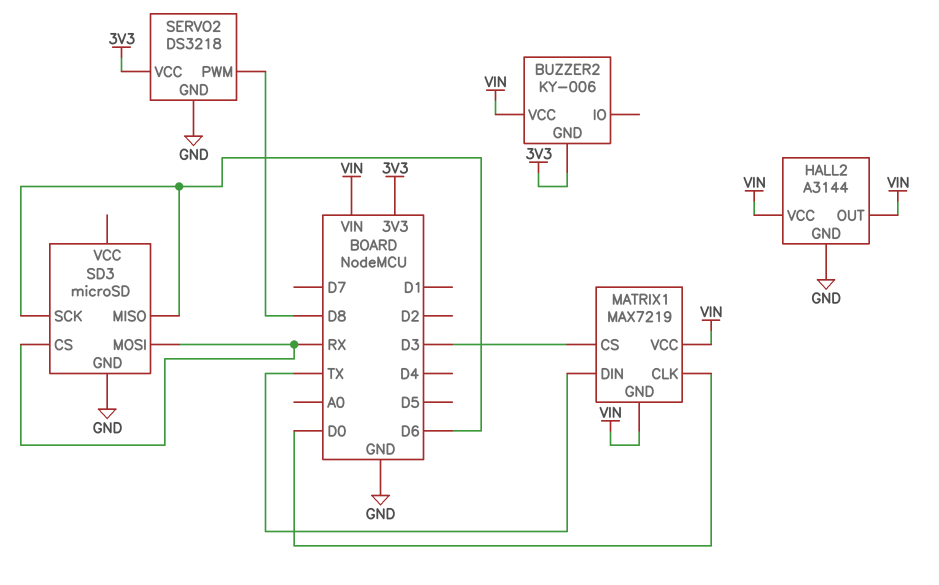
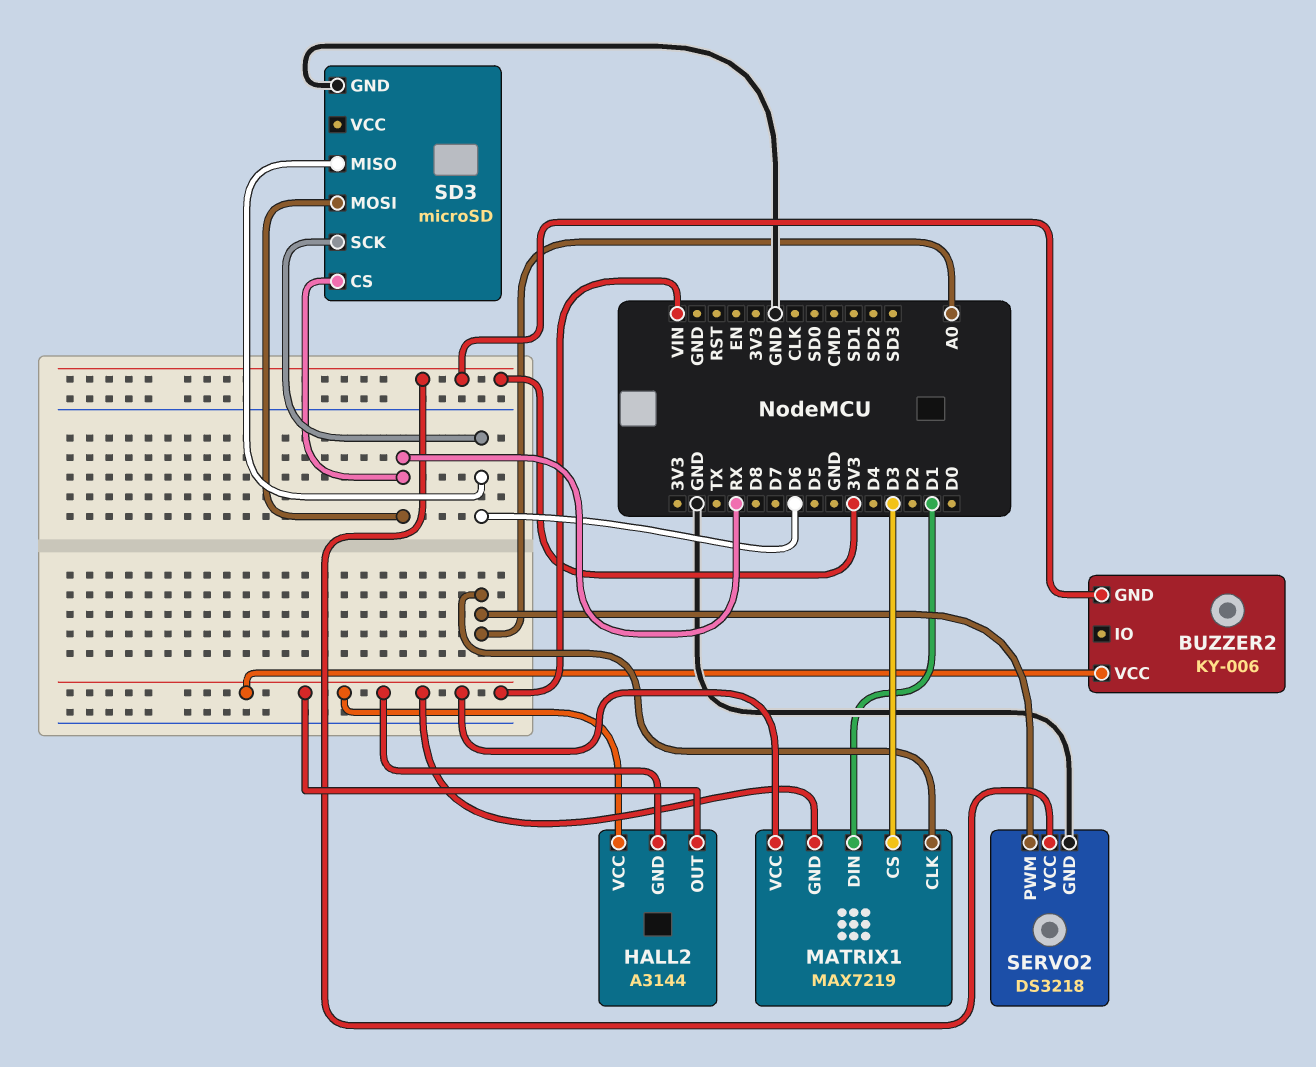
HALL2 pin GND: GND -> VIN
MATRIX1 pin CLK: D0 -> A0
MATRIX1 pin DIN: TX -> D1
SERVO2 pin PWM: D8 -> A0

